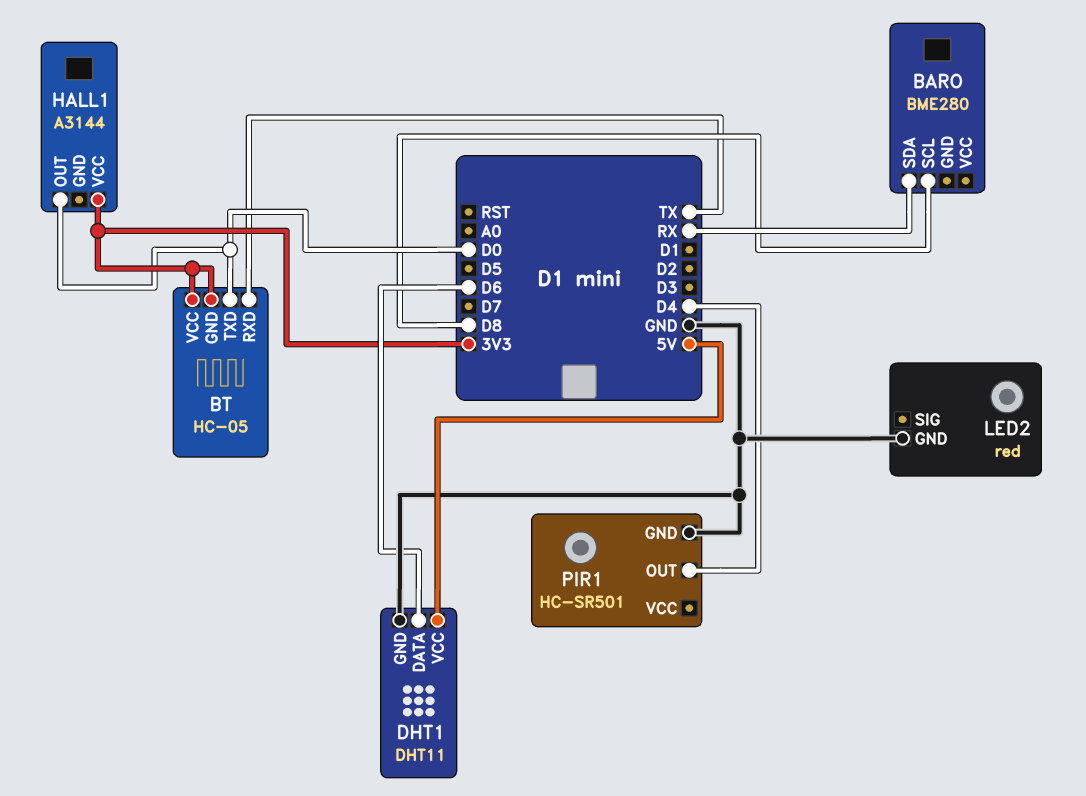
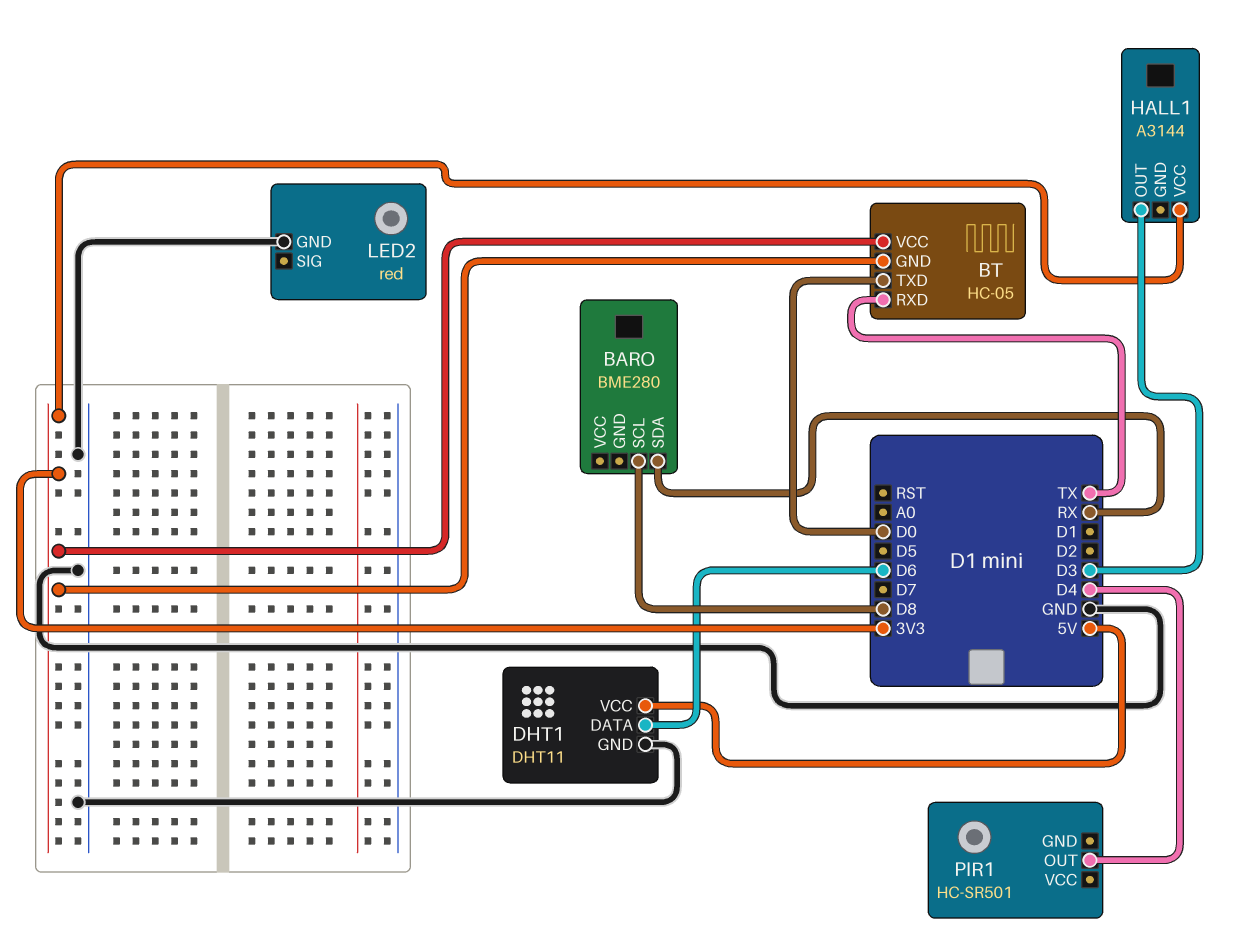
HALL1 pin OUT: D0 -> D3
PIR1 pin GND: GND -> none

